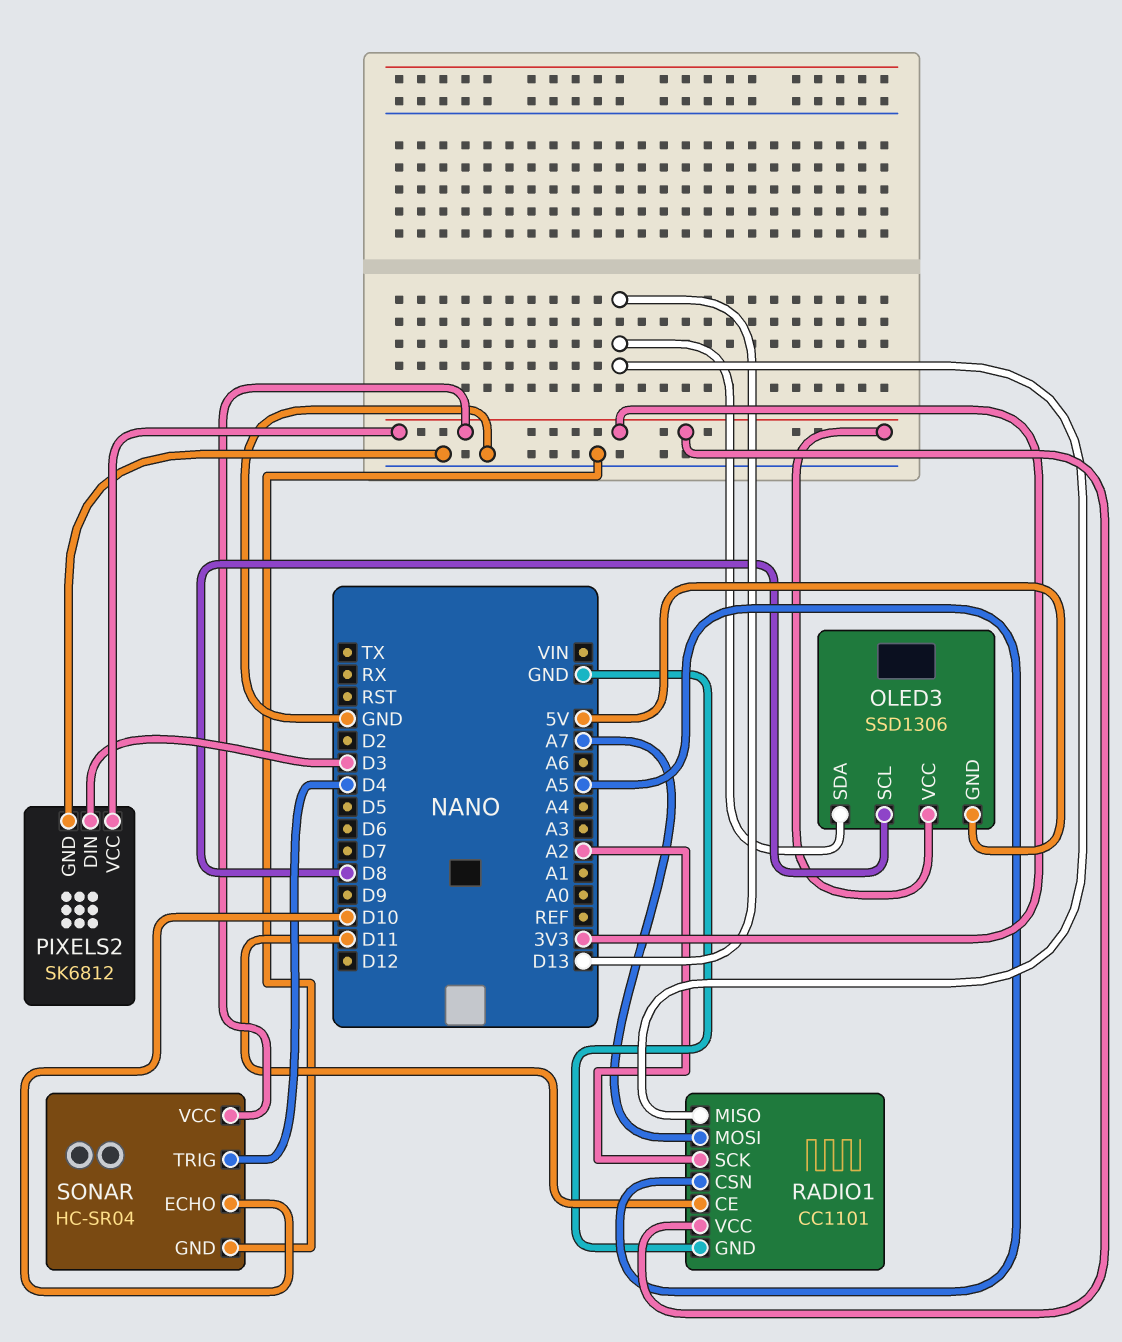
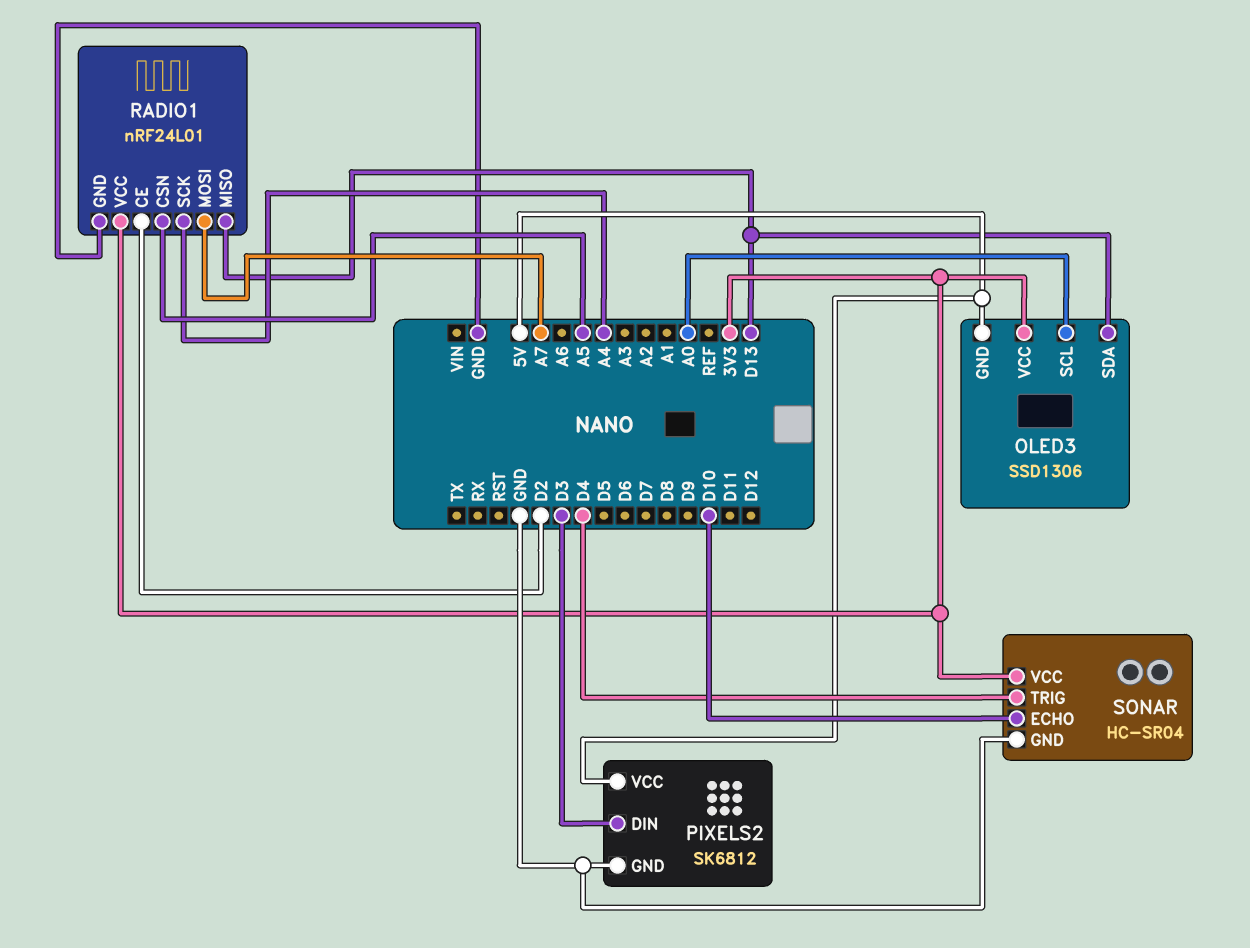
OLED3 pin SCL: D8 -> A0
PIXELS2 pin VCC: 3V3 -> 5V
RADIO1: CC1101 -> nRF24L01
RADIO1 pin CE: D11 -> D2
RADIO1 pin SCK: A2 -> A4

